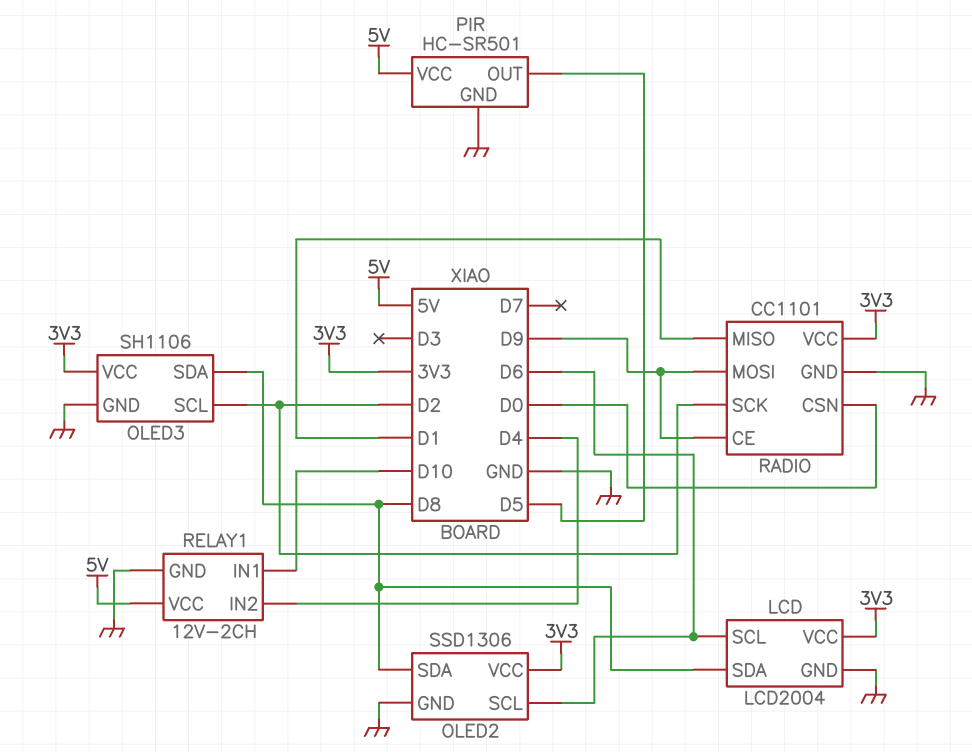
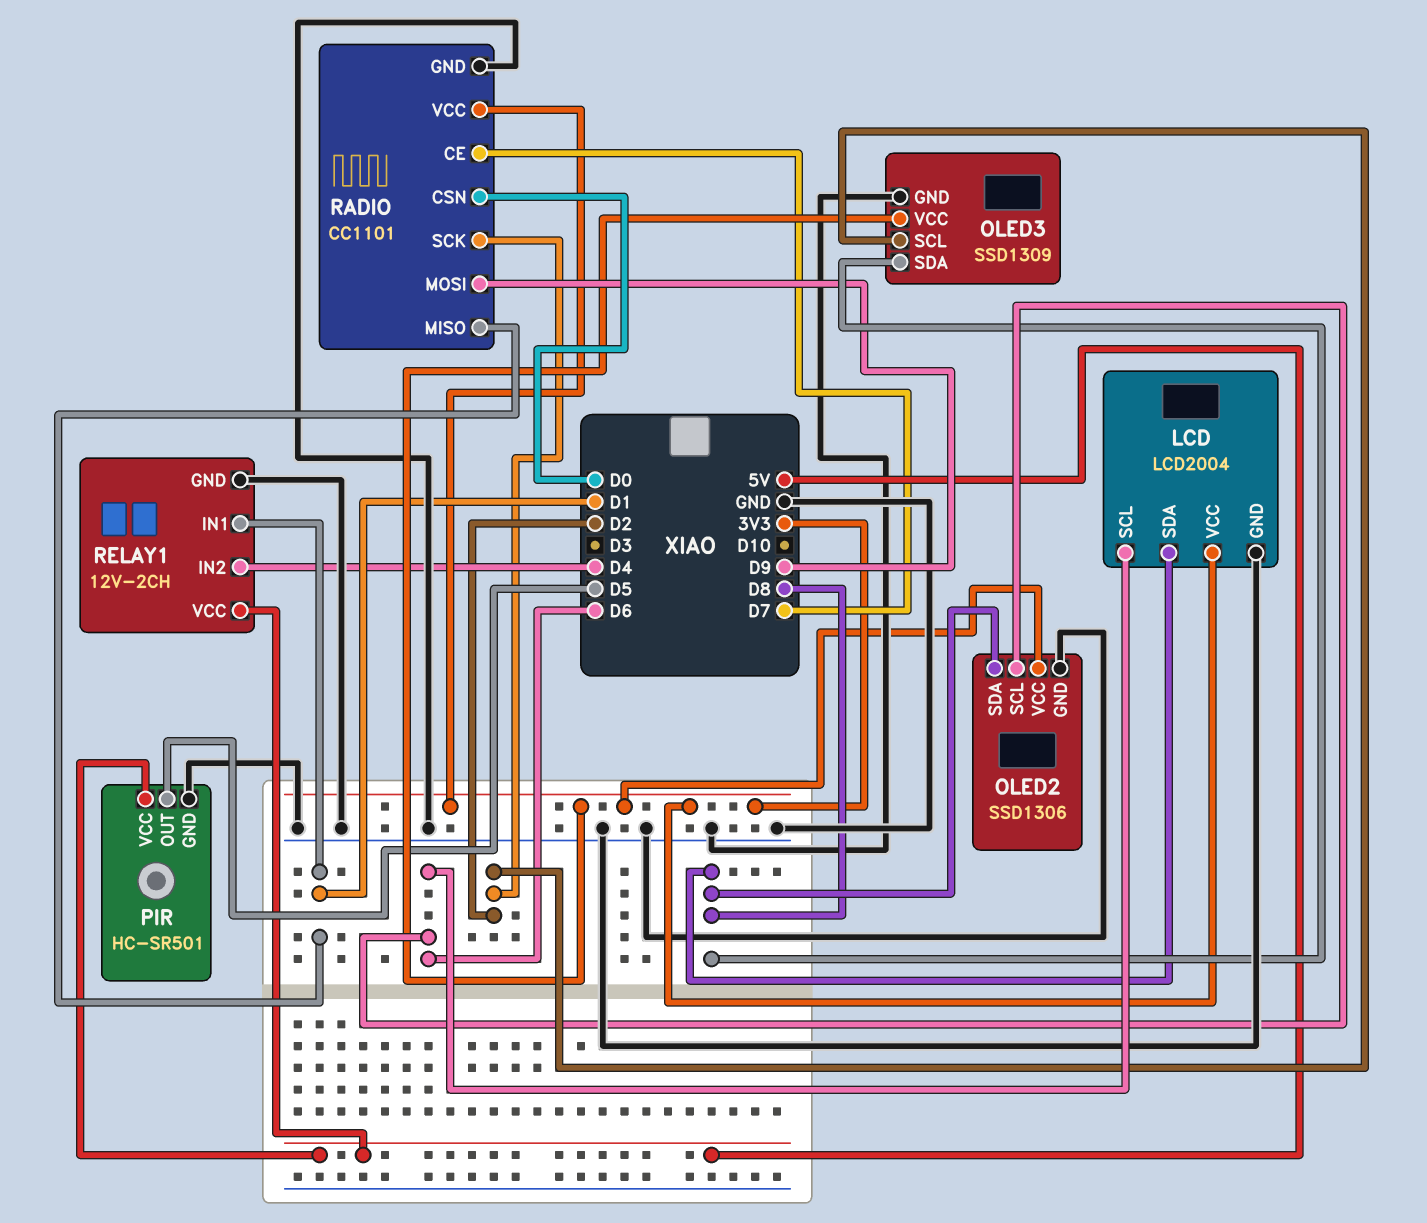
OLED3: SH1106 -> SSD1309
RADIO pin CE: D9 -> D7
RELAY1 pin IN1: D10 -> D1

